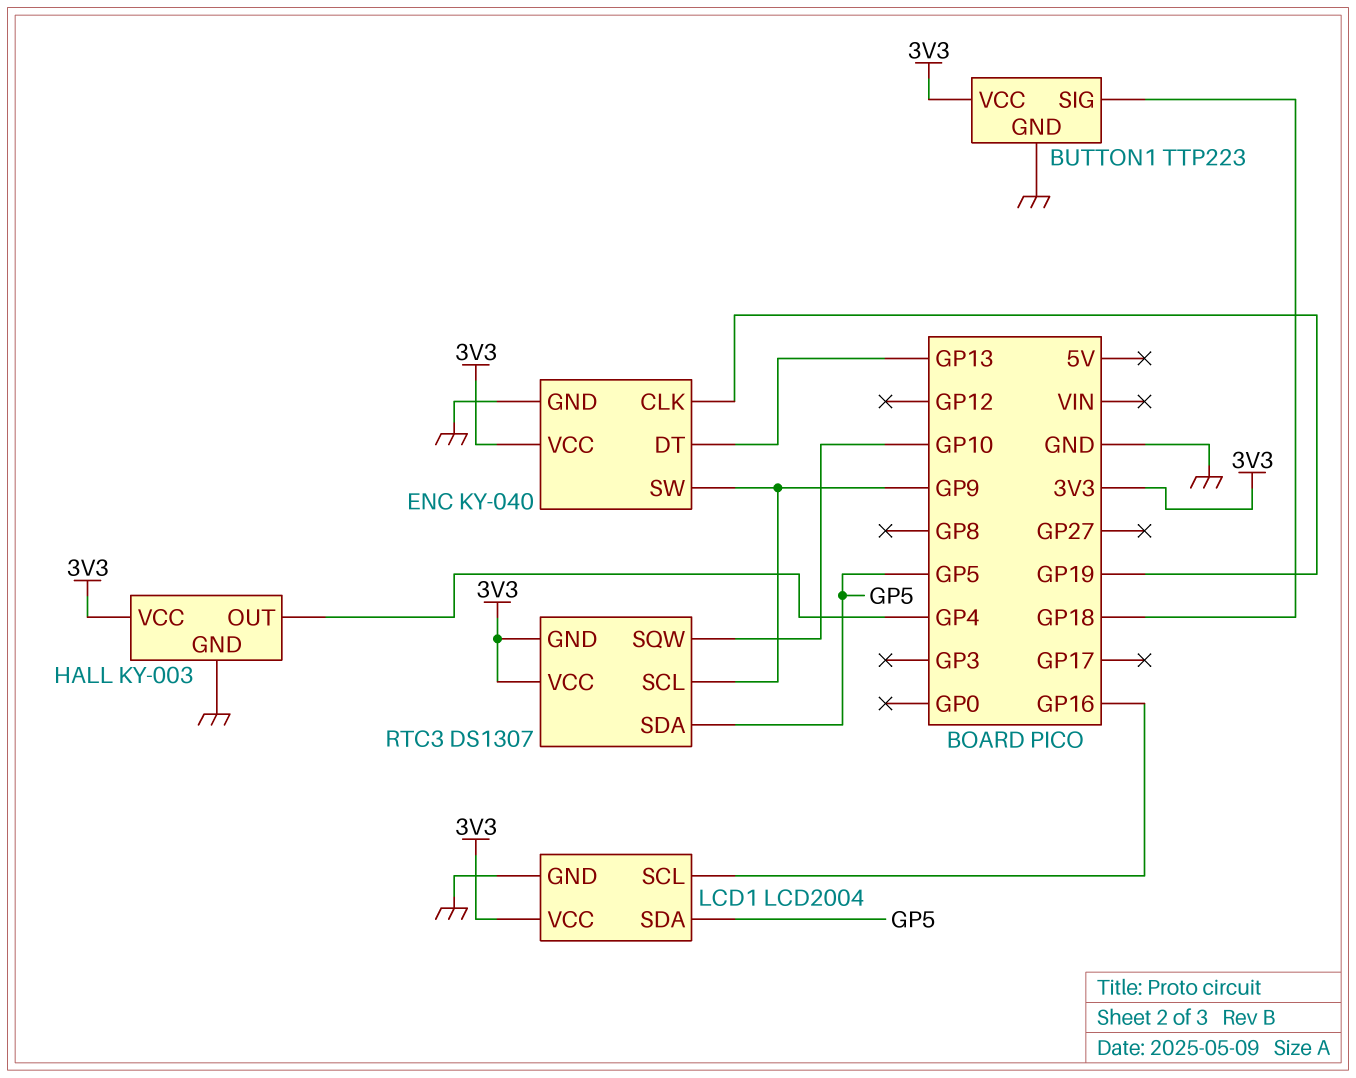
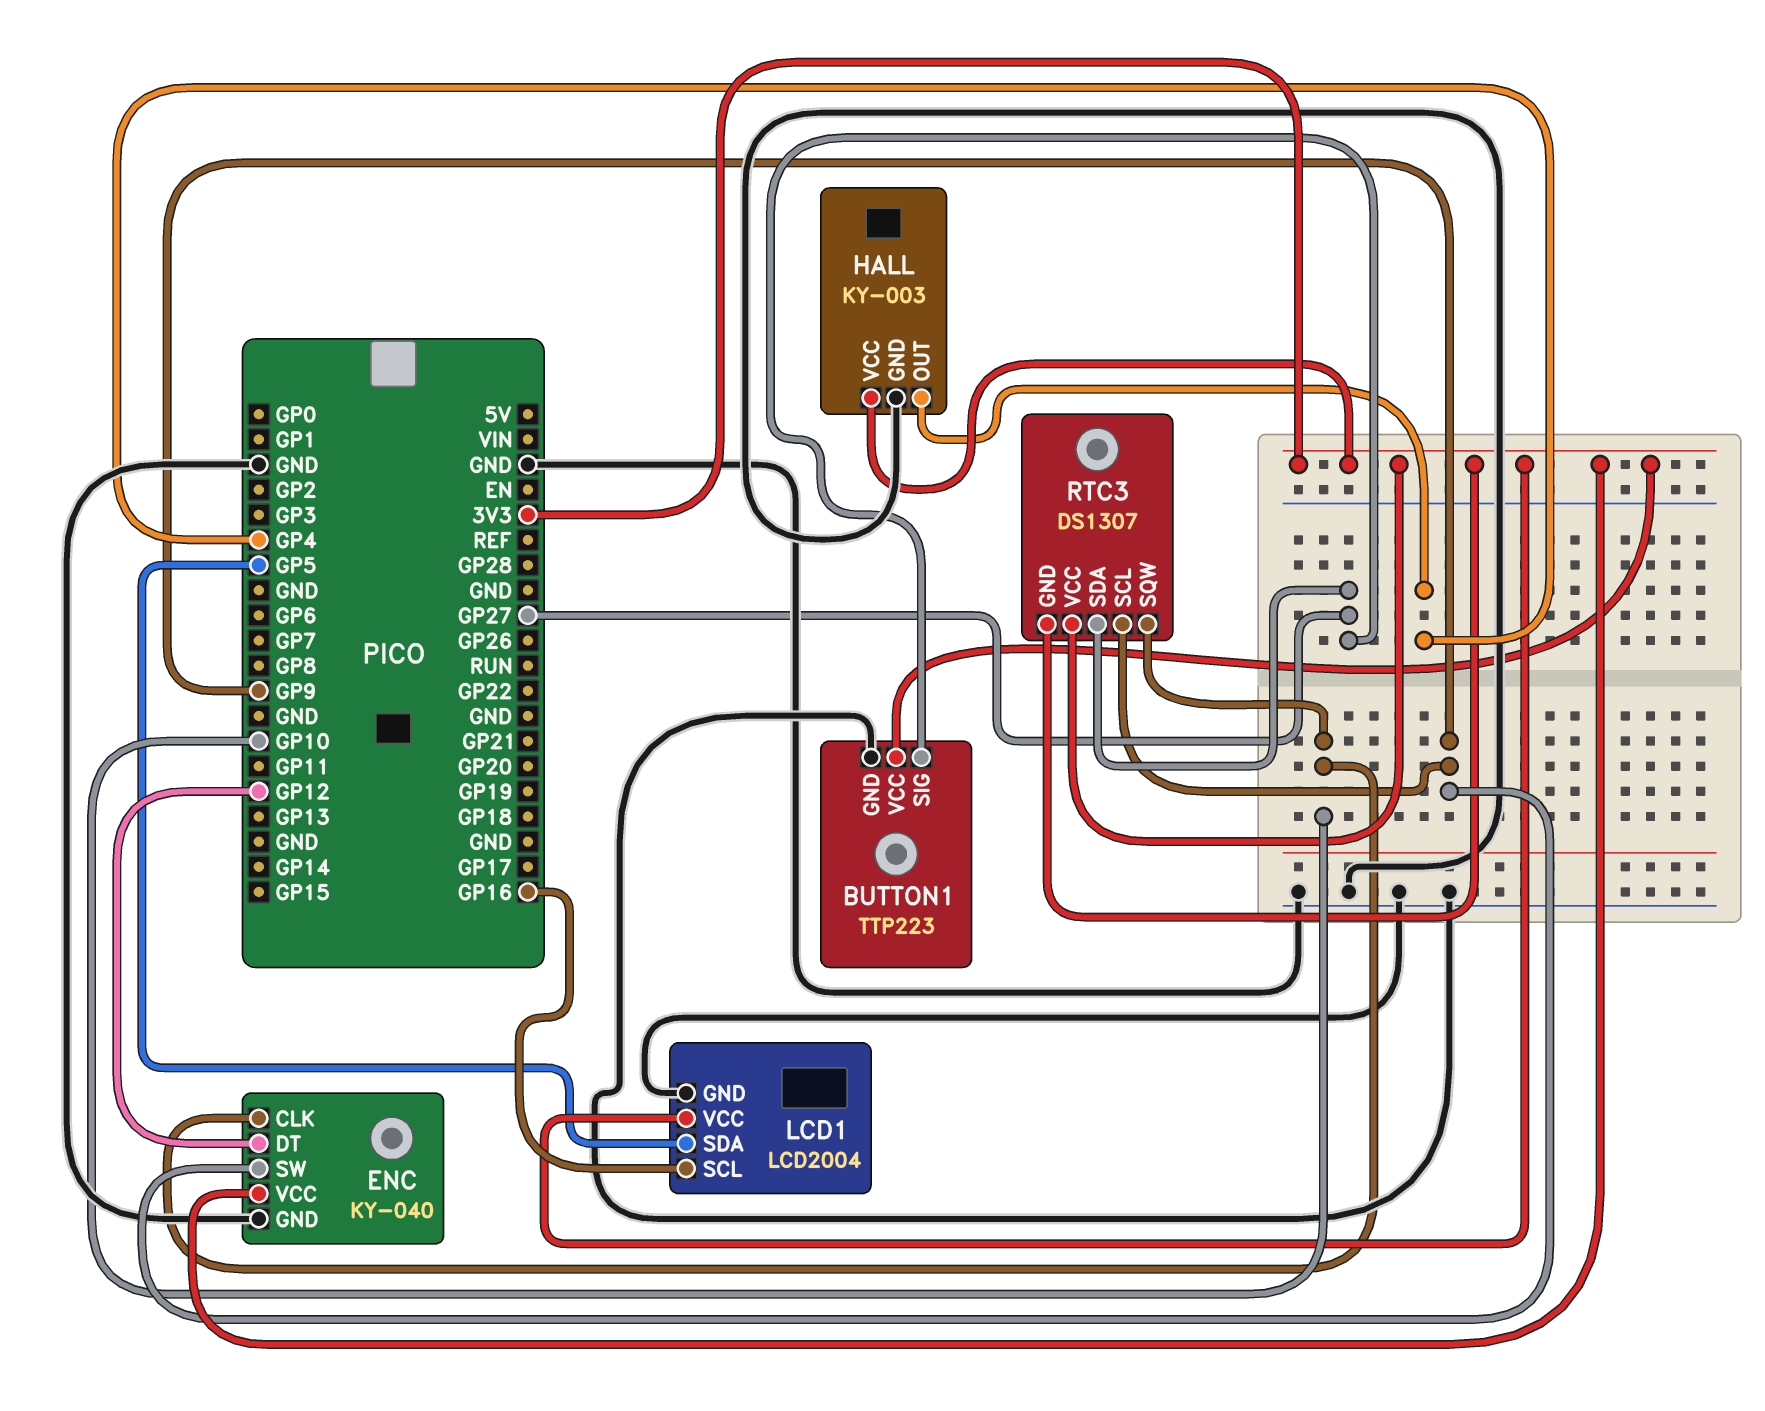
BUTTON1 pin SIG: GP18 -> GP27
ENC pin CLK: GP19 -> GP10
ENC pin DT: GP13 -> GP12
RTC3 pin SDA: GP5 -> GP27

